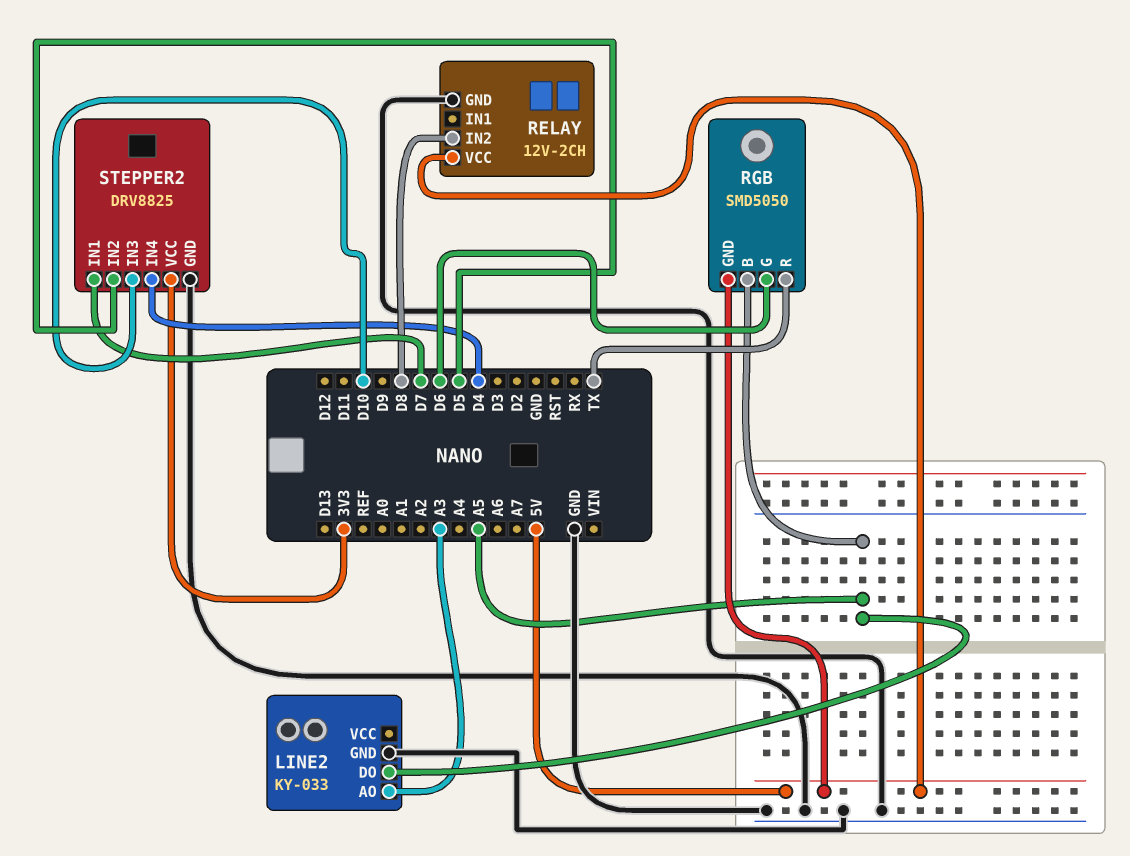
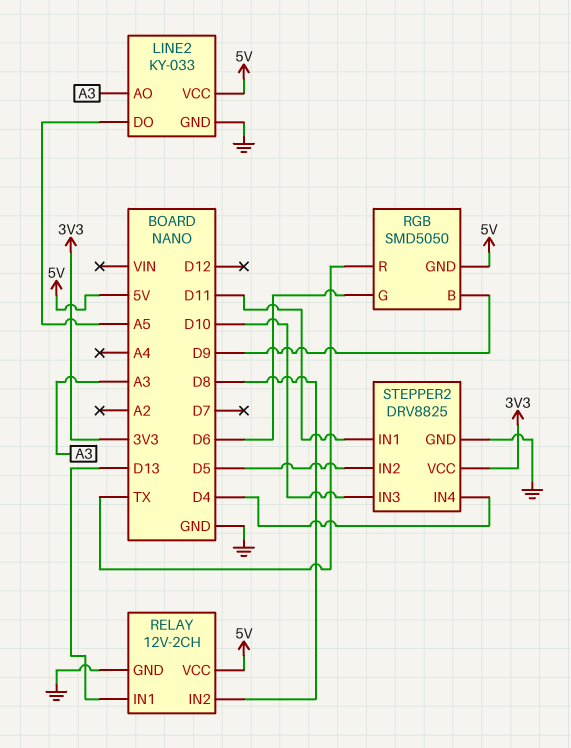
LINE2 pin VCC: none -> 5V
RELAY pin IN1: none -> D13
RGB pin B: A5 -> D9
STEPPER2 pin IN1: D7 -> D11

